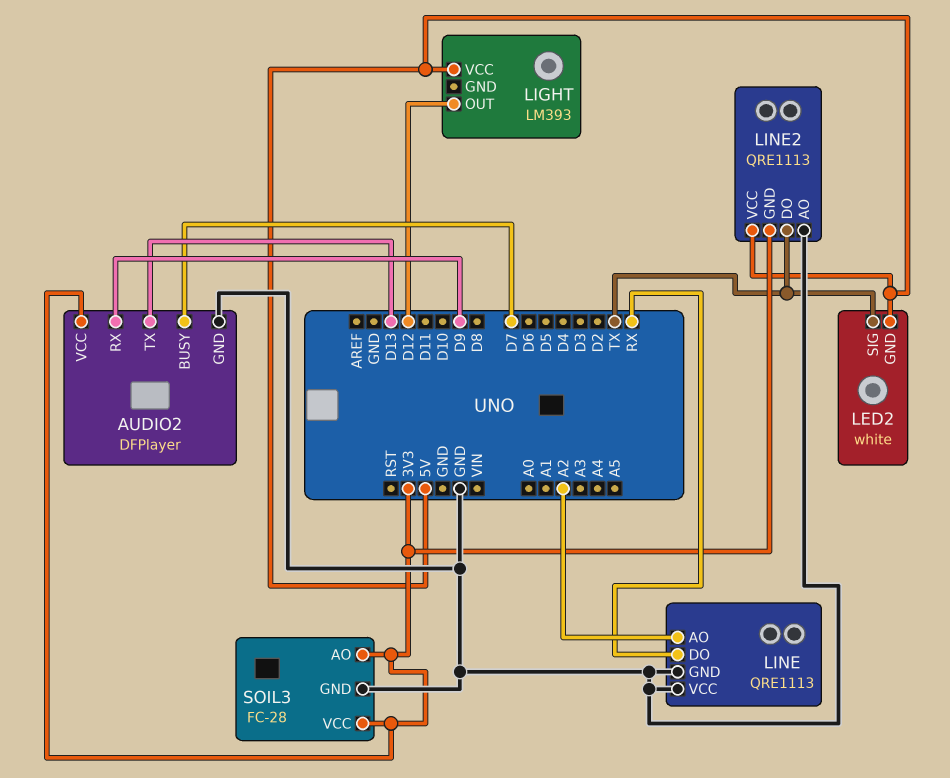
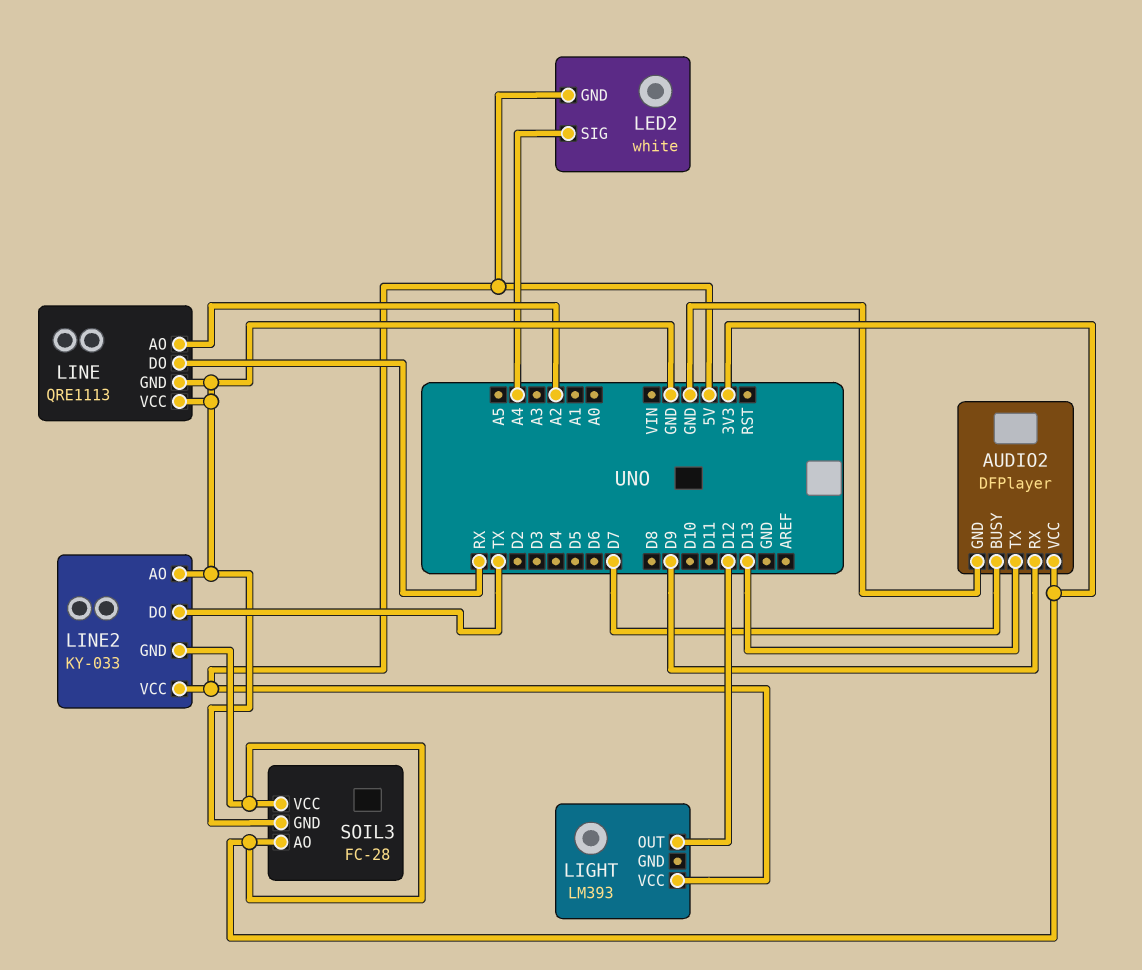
LED2 pin SIG: TX -> A4
LINE2: QRE1113 -> KY-033

